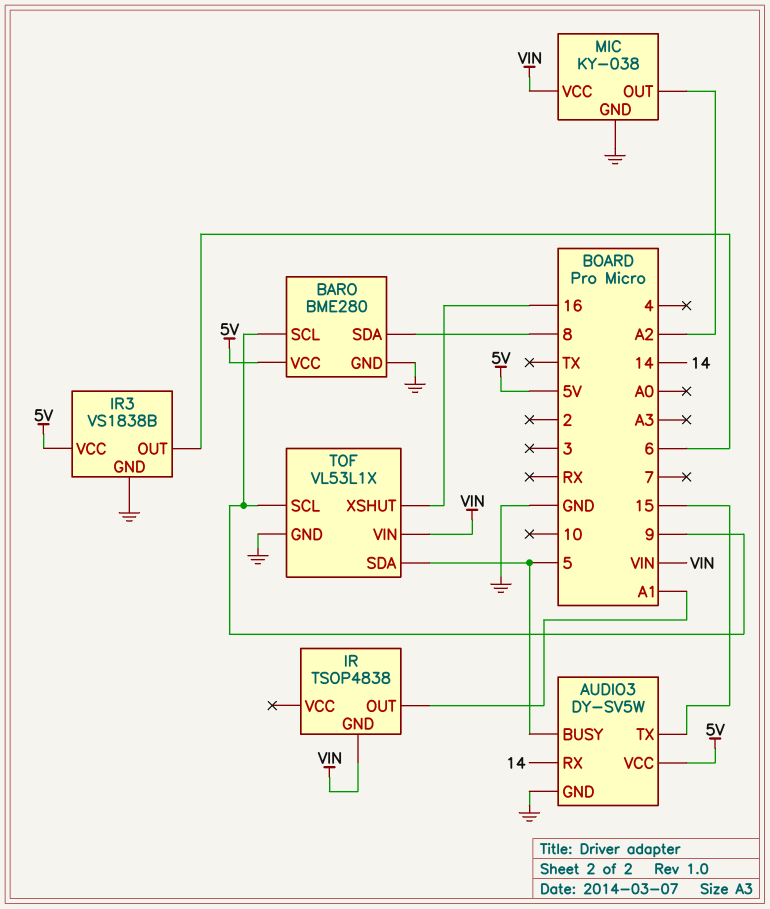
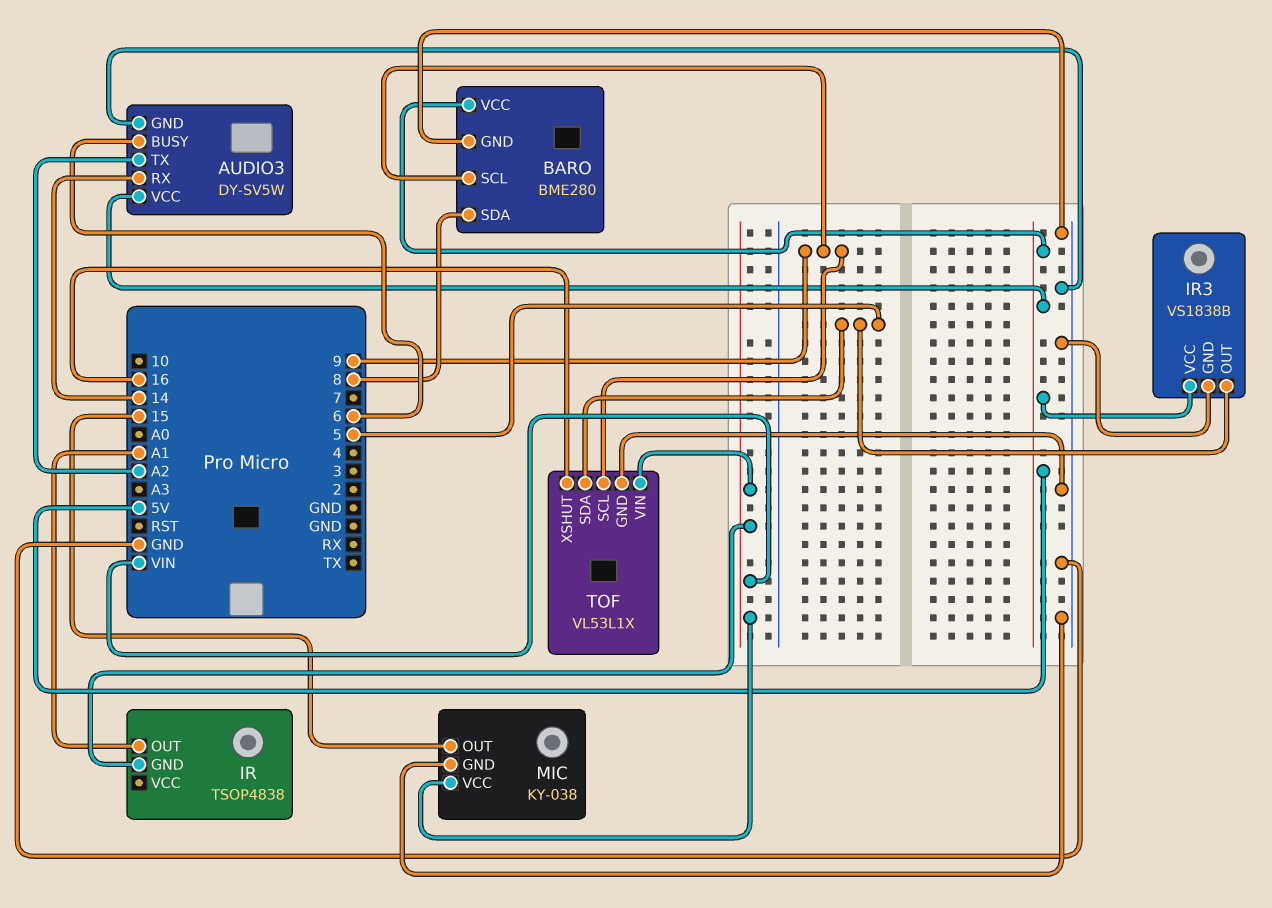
AUDIO3 pin BUSY: 5 -> 6
AUDIO3 pin TX: 15 -> A2
IR3 pin OUT: 6 -> 5
MIC pin OUT: A2 -> 15

